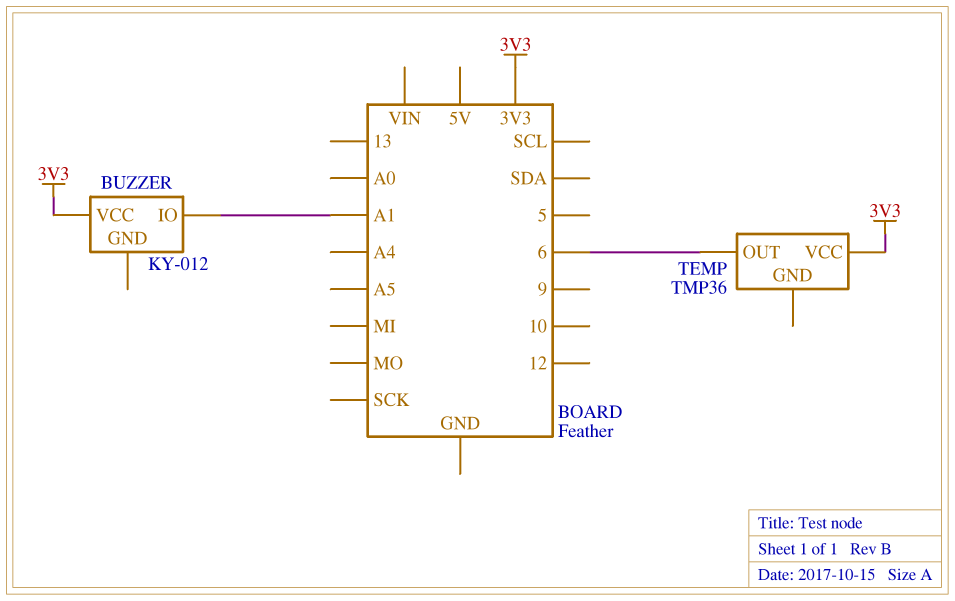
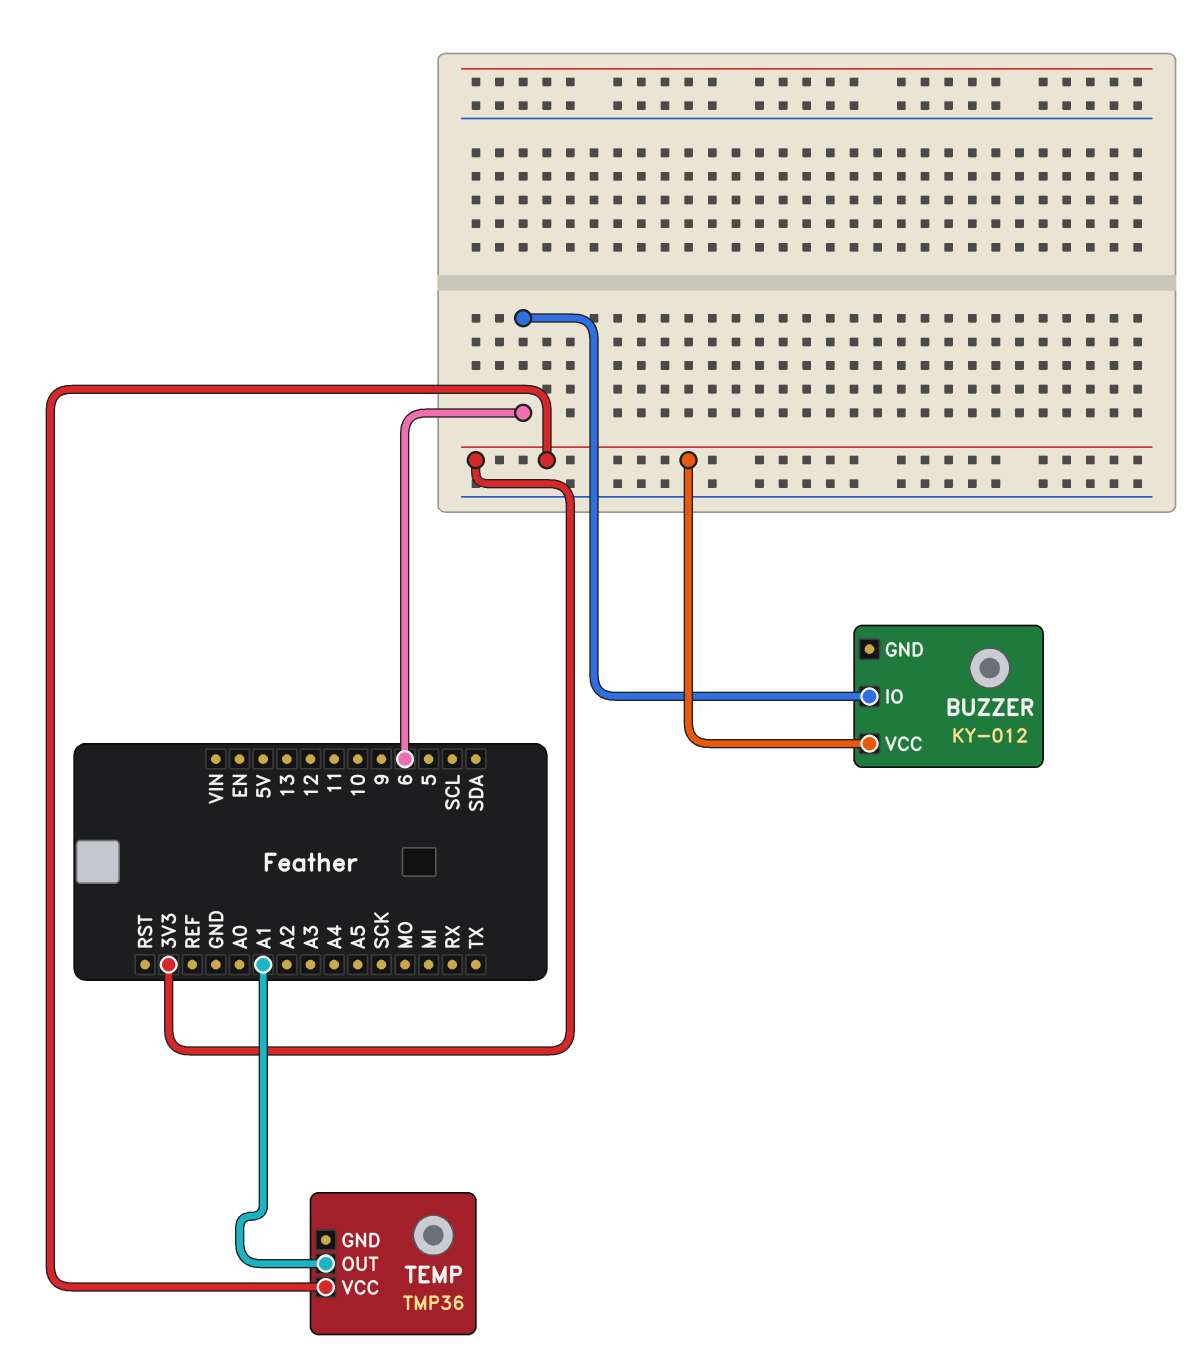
BUZZER pin IO: A1 -> 6
TEMP pin OUT: 6 -> A1

